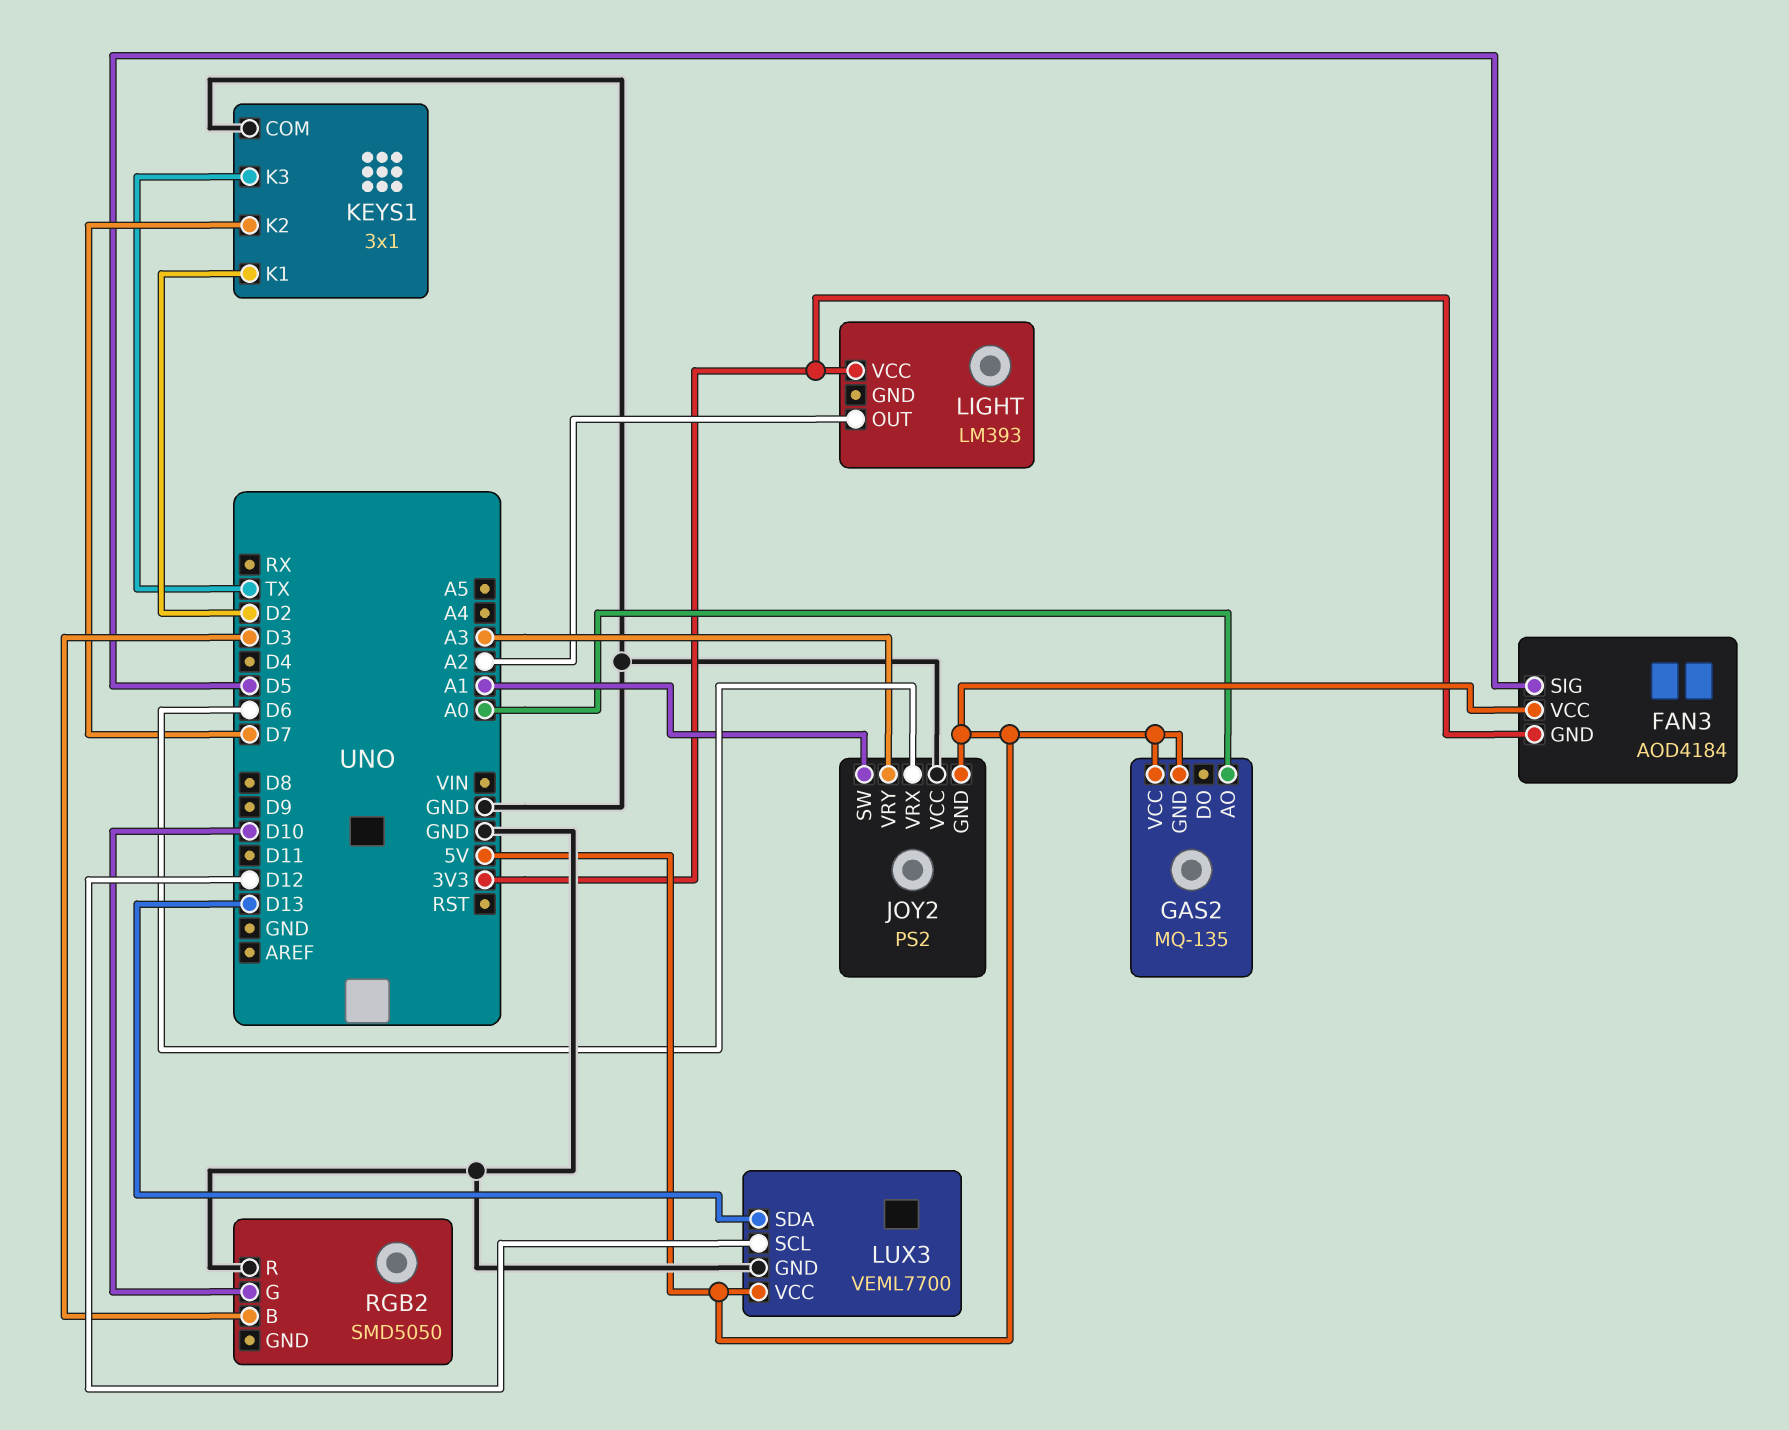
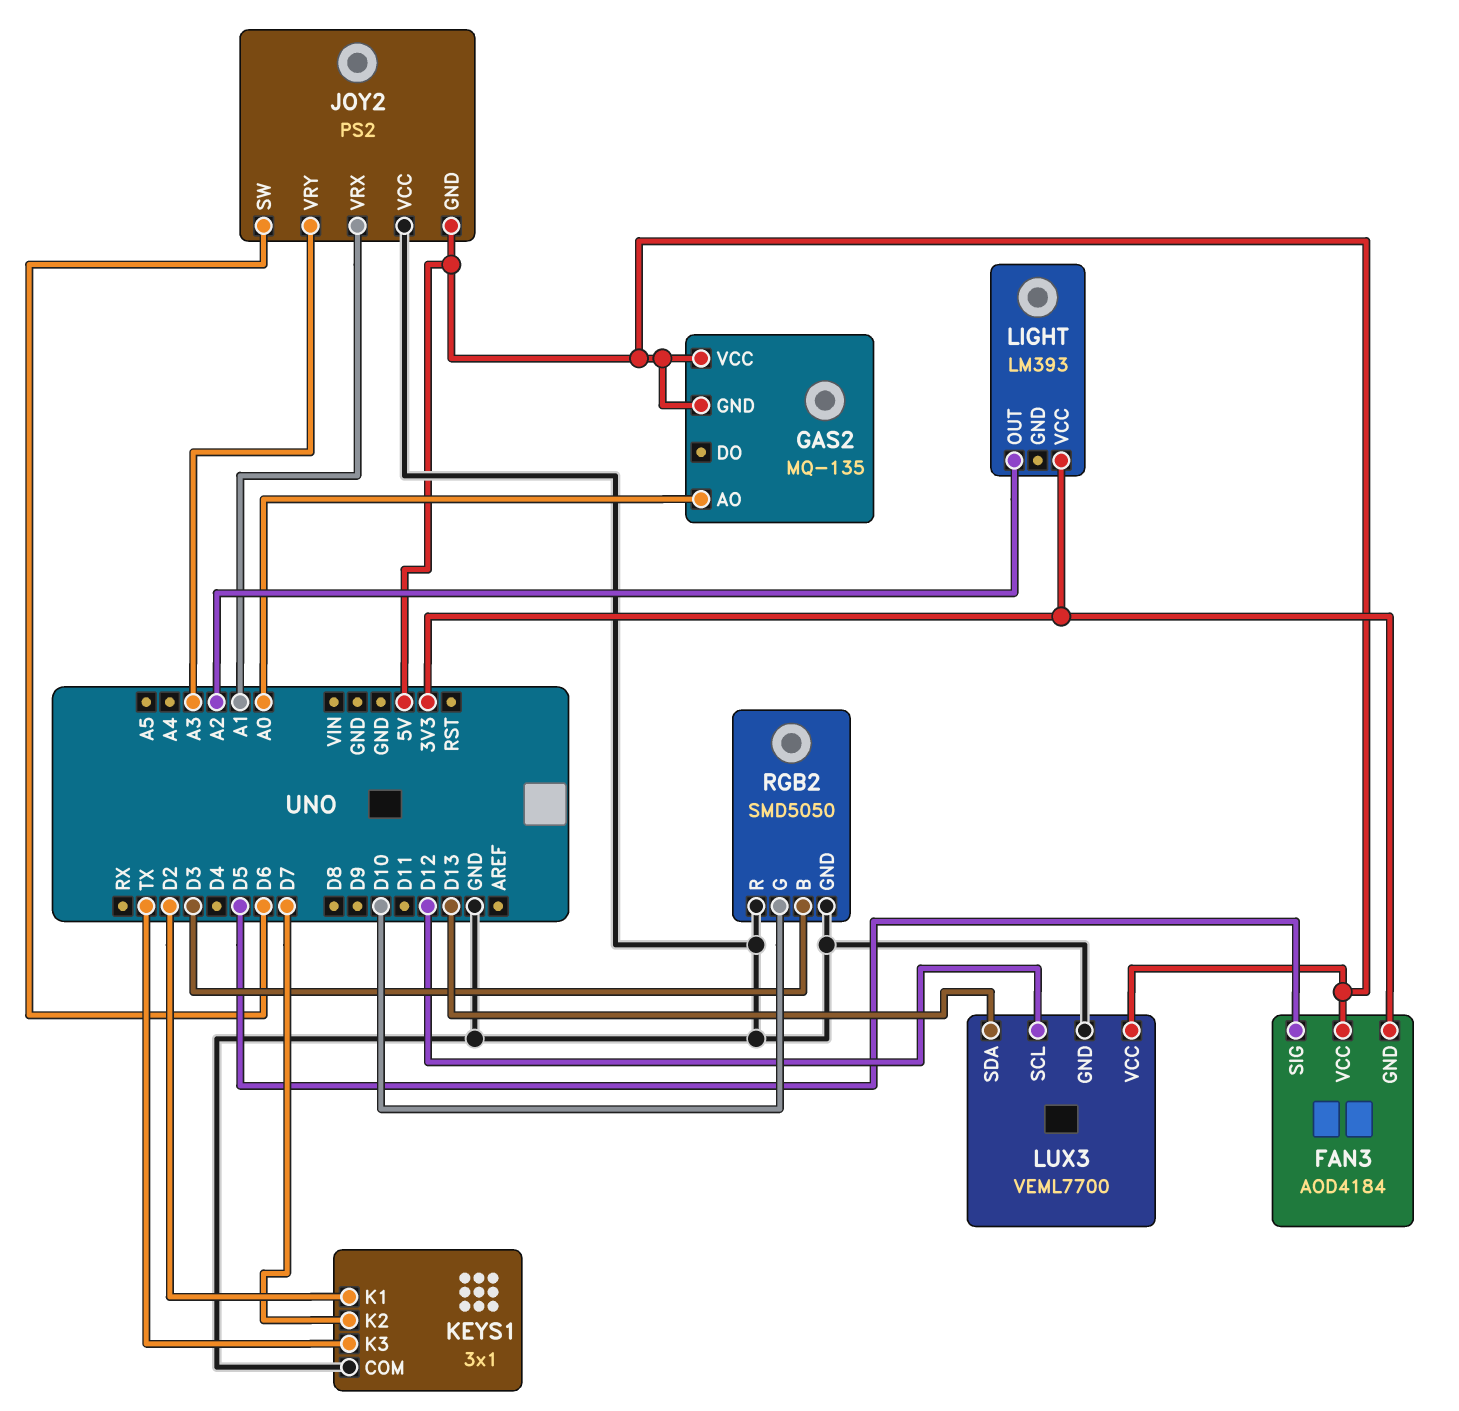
JOY2 pin SW: A1 -> D6
JOY2 pin VRX: D6 -> A1
RGB2 pin GND: none -> GND

